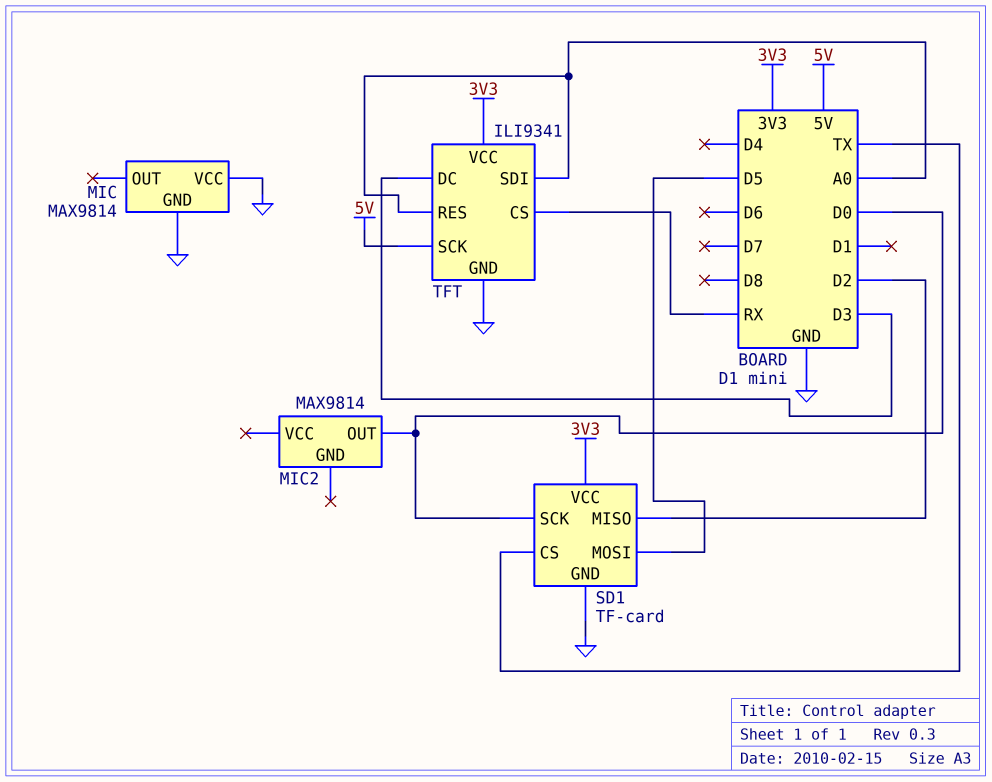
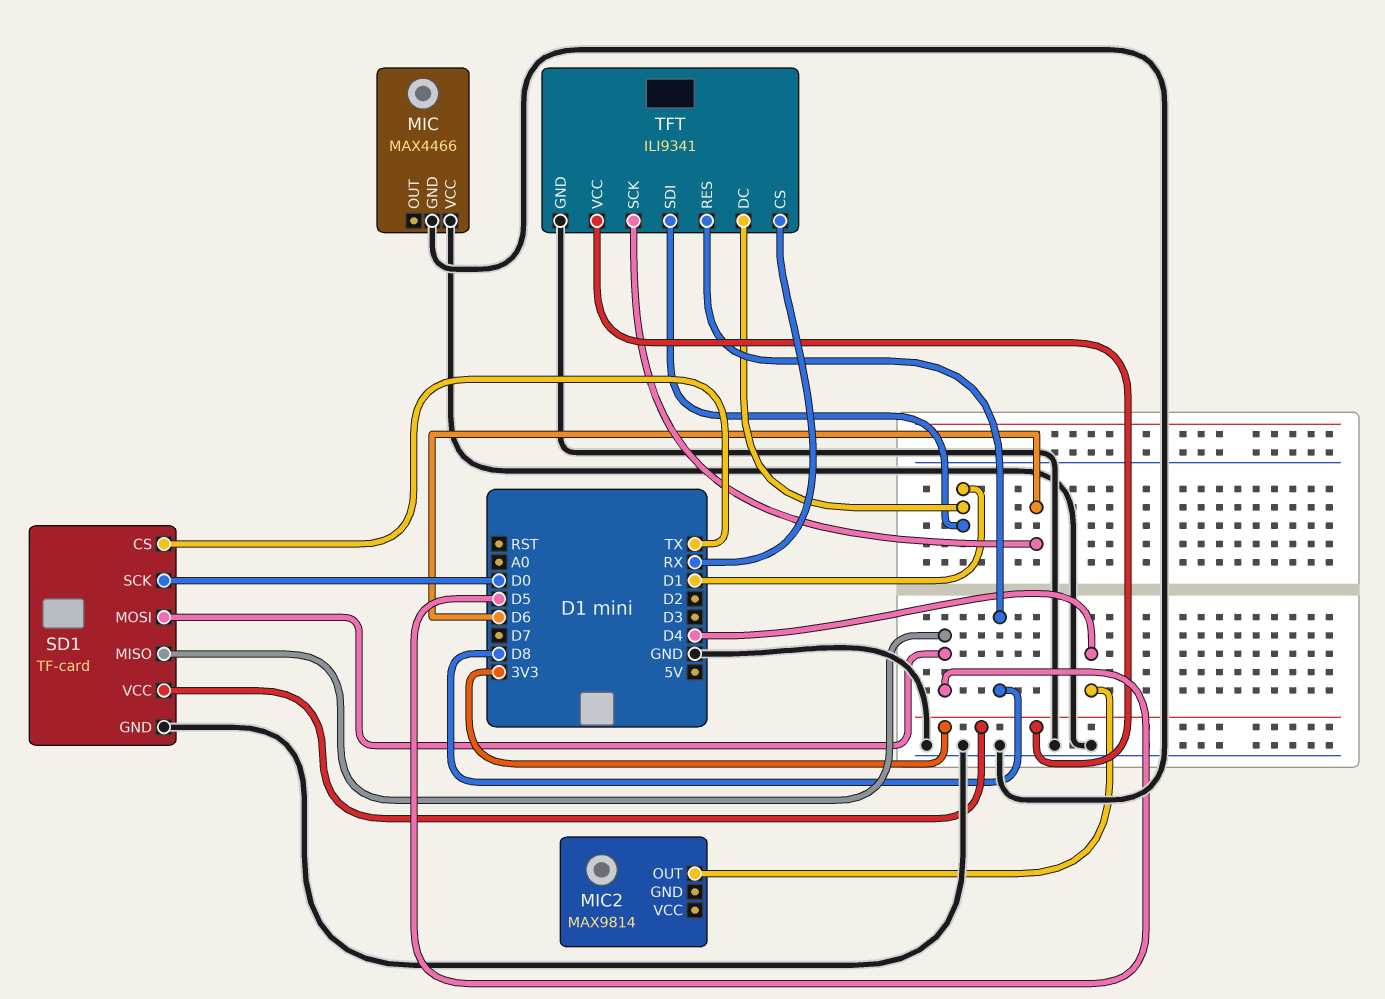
MIC: MAX9814 -> MAX4466
MIC2 pin OUT: D0 -> D4
SD1 pin MISO: D2 -> D5
TFT pin DC: D3 -> D1
TFT pin RES: A0 -> D8
TFT pin SCK: 5V -> D6
TFT pin SDI: A0 -> D1

